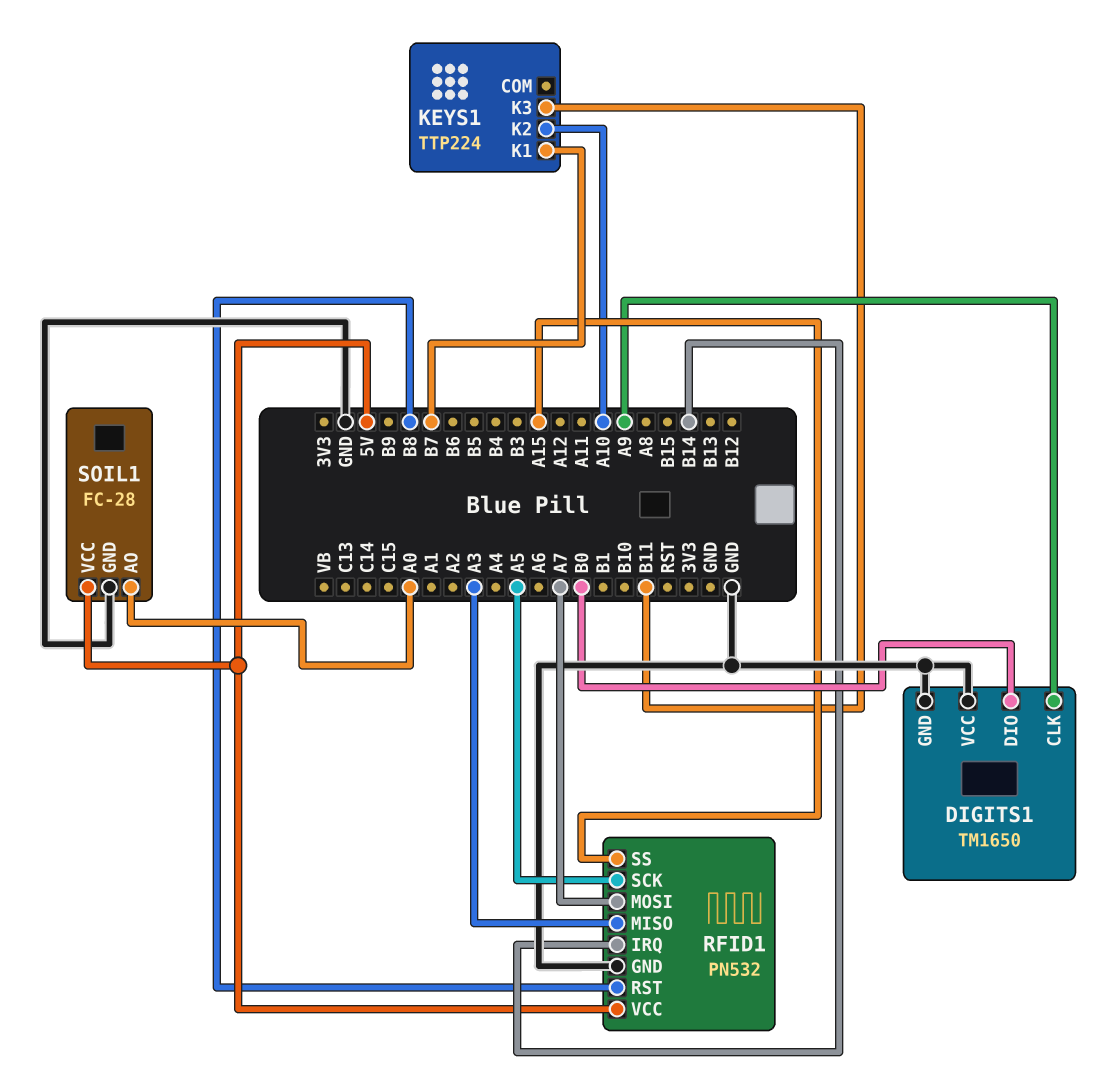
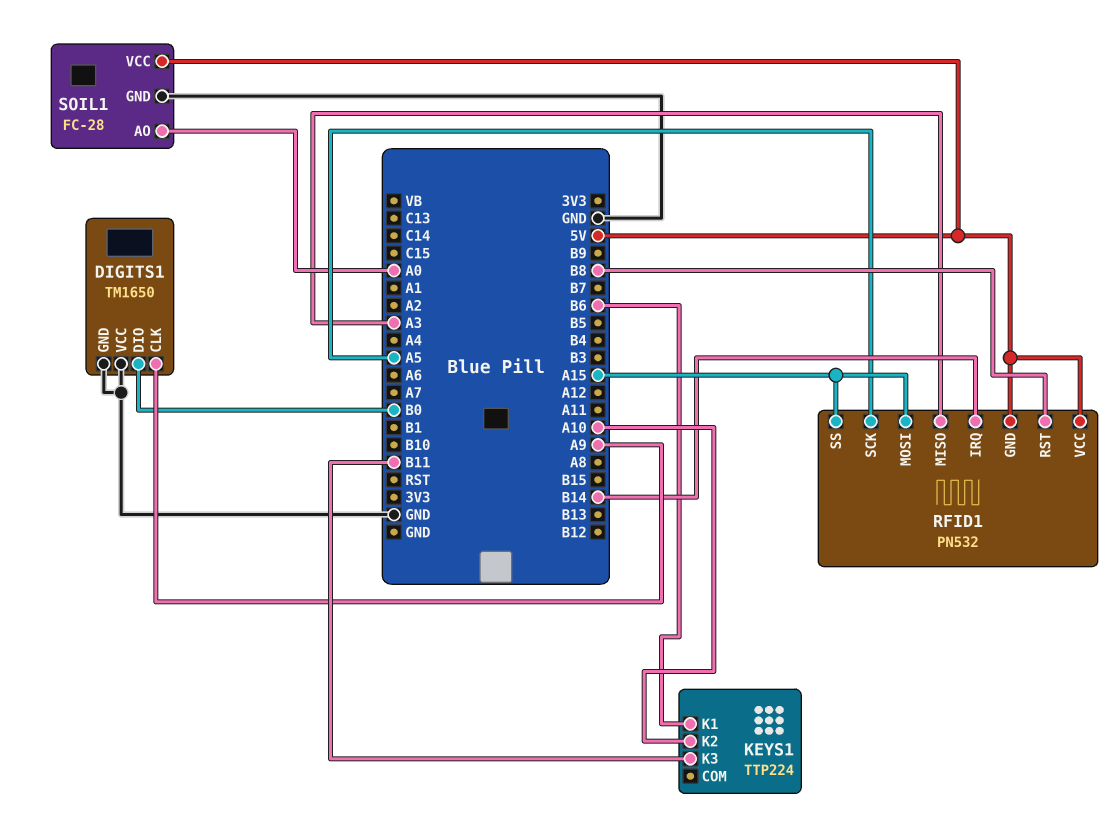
KEYS1 pin K1: B7 -> B6
RFID1 pin GND: GND -> 5V
RFID1 pin MOSI: A7 -> A15

